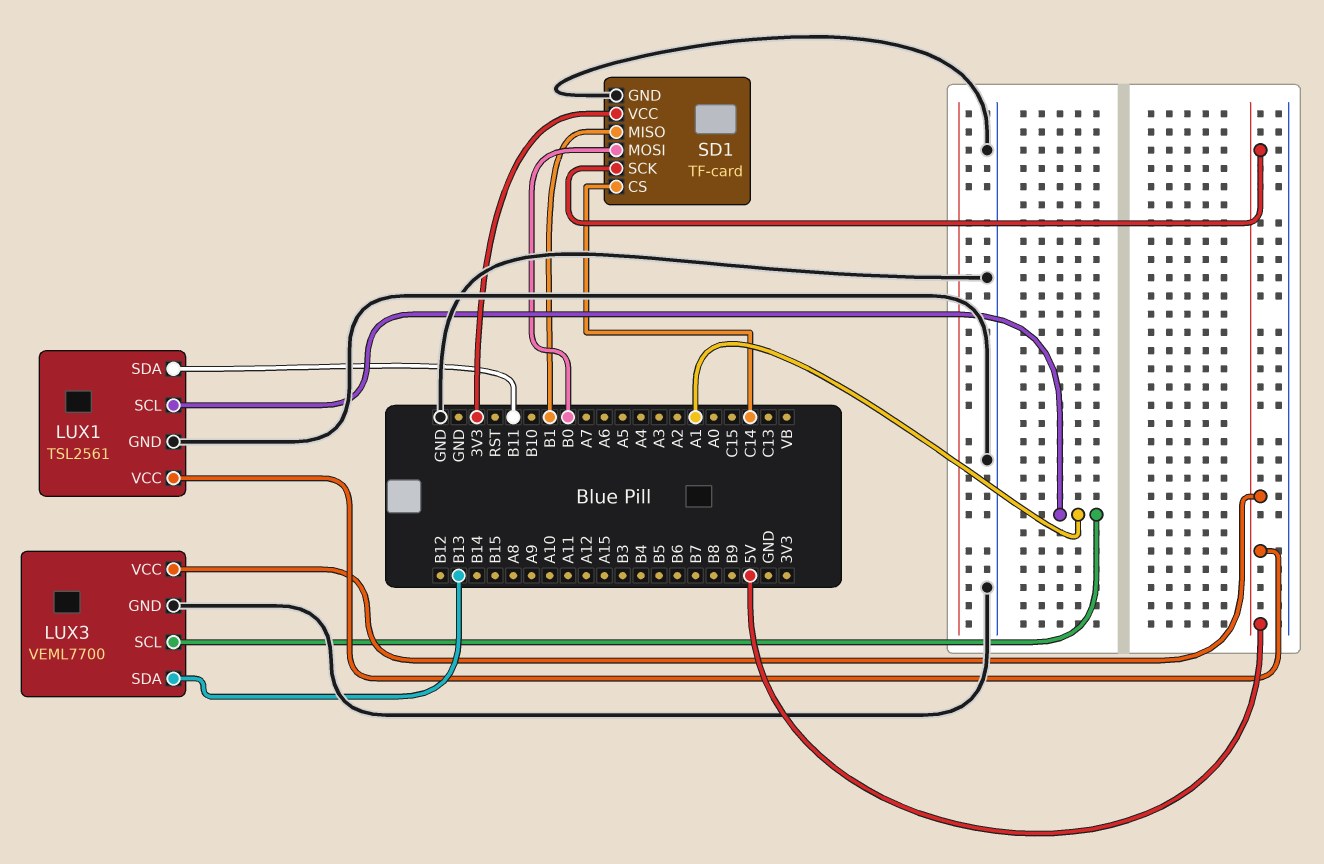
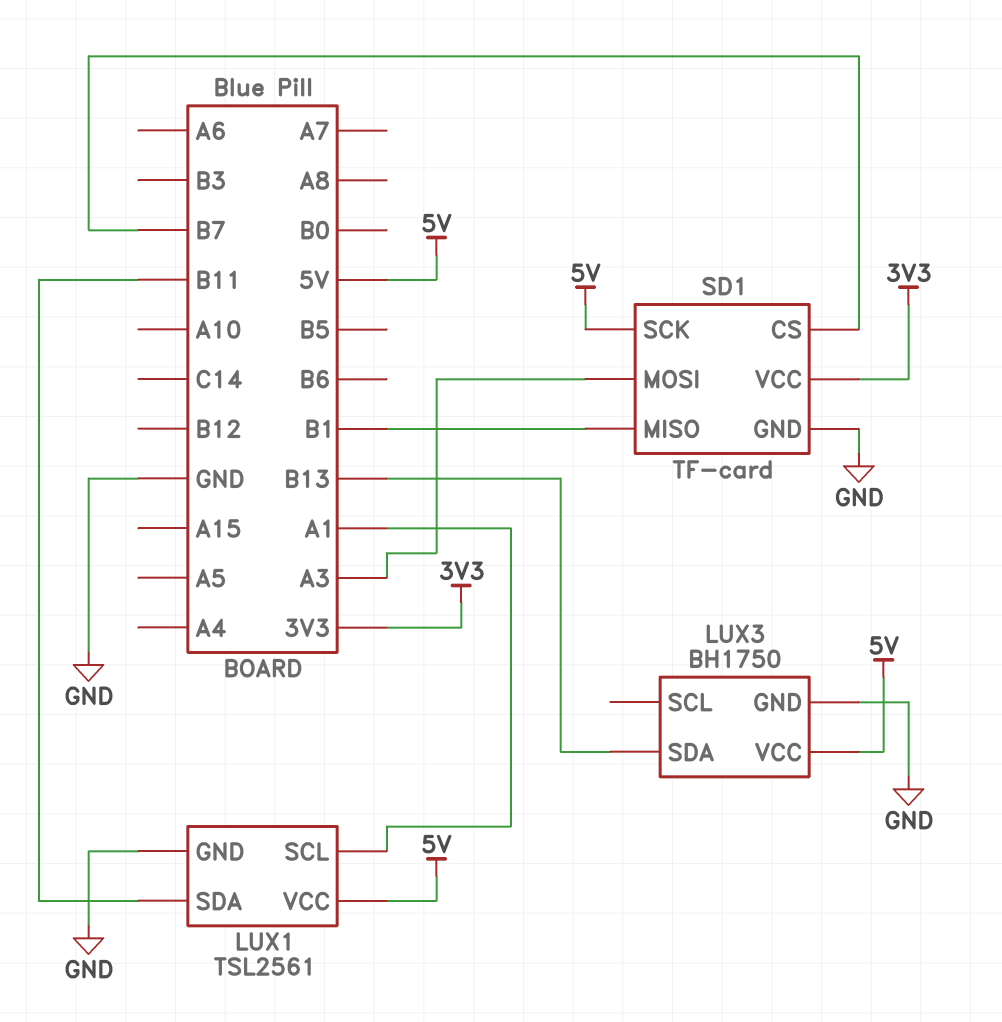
LUX3: VEML7700 -> BH1750
LUX3 pin SCL: A1 -> none
SD1 pin CS: C14 -> B7
SD1 pin MOSI: B0 -> A3

